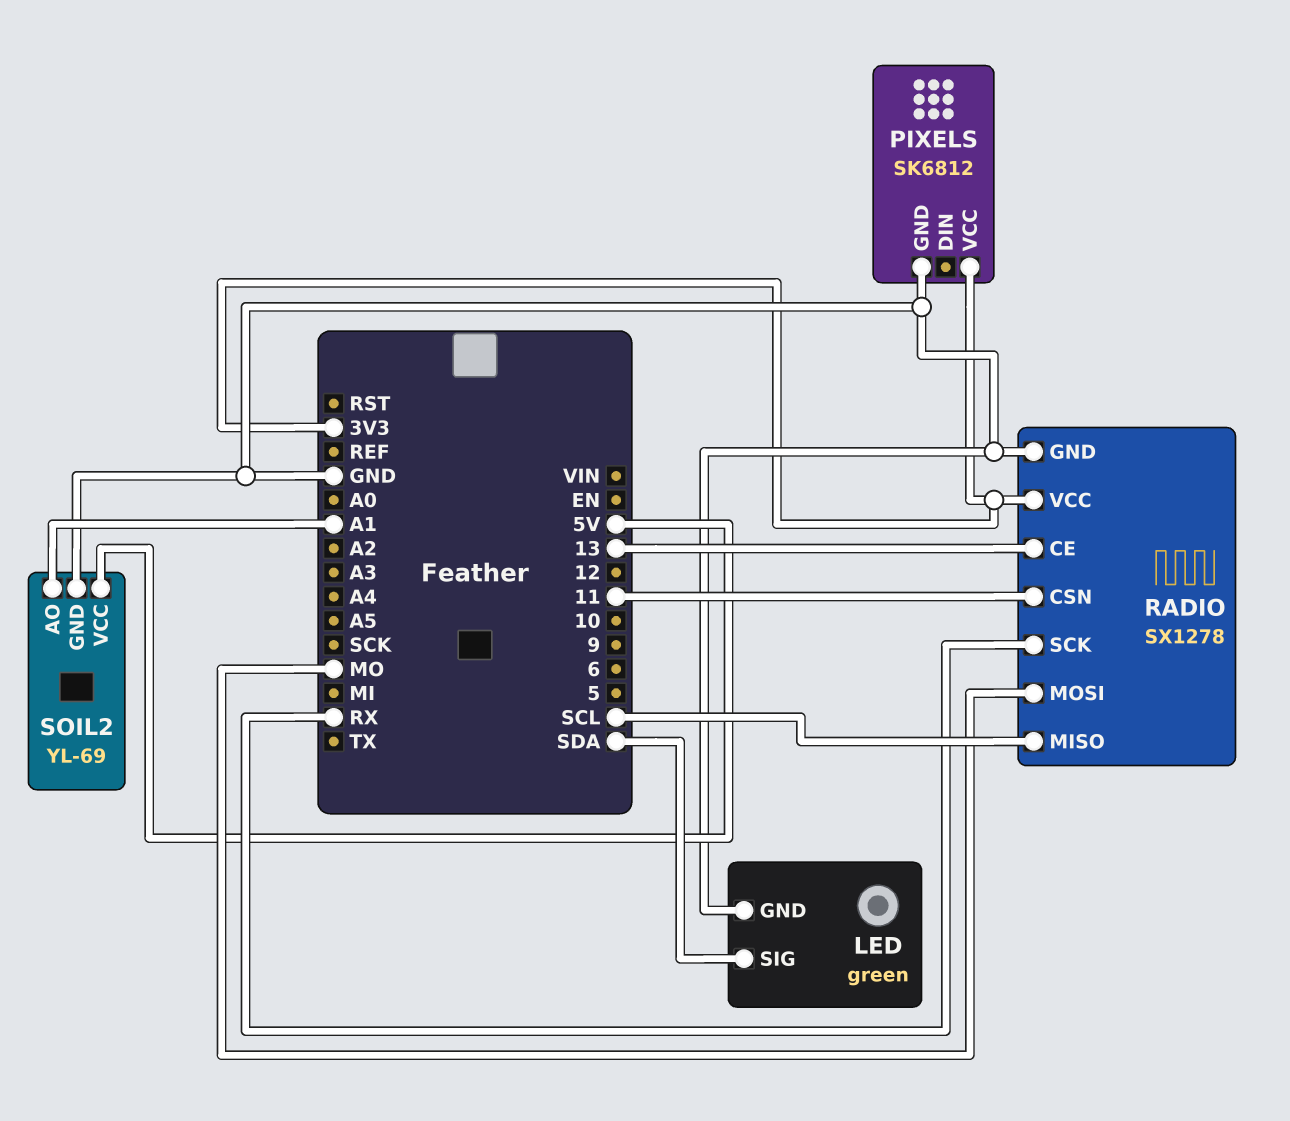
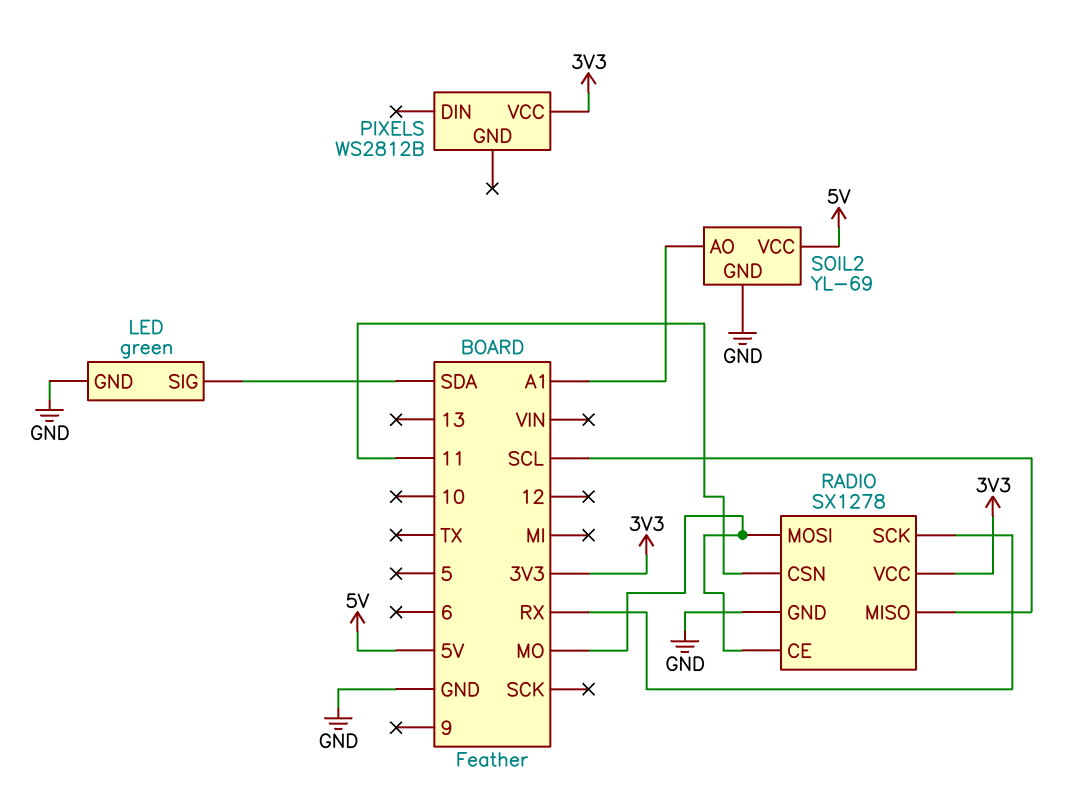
PIXELS: SK6812 -> WS2812B
PIXELS pin GND: GND -> none
RADIO pin CE: 13 -> MO

